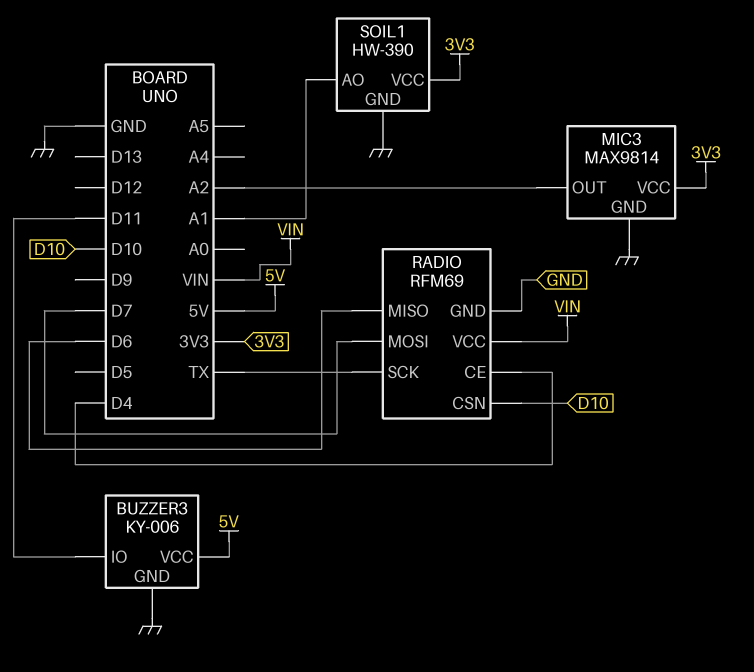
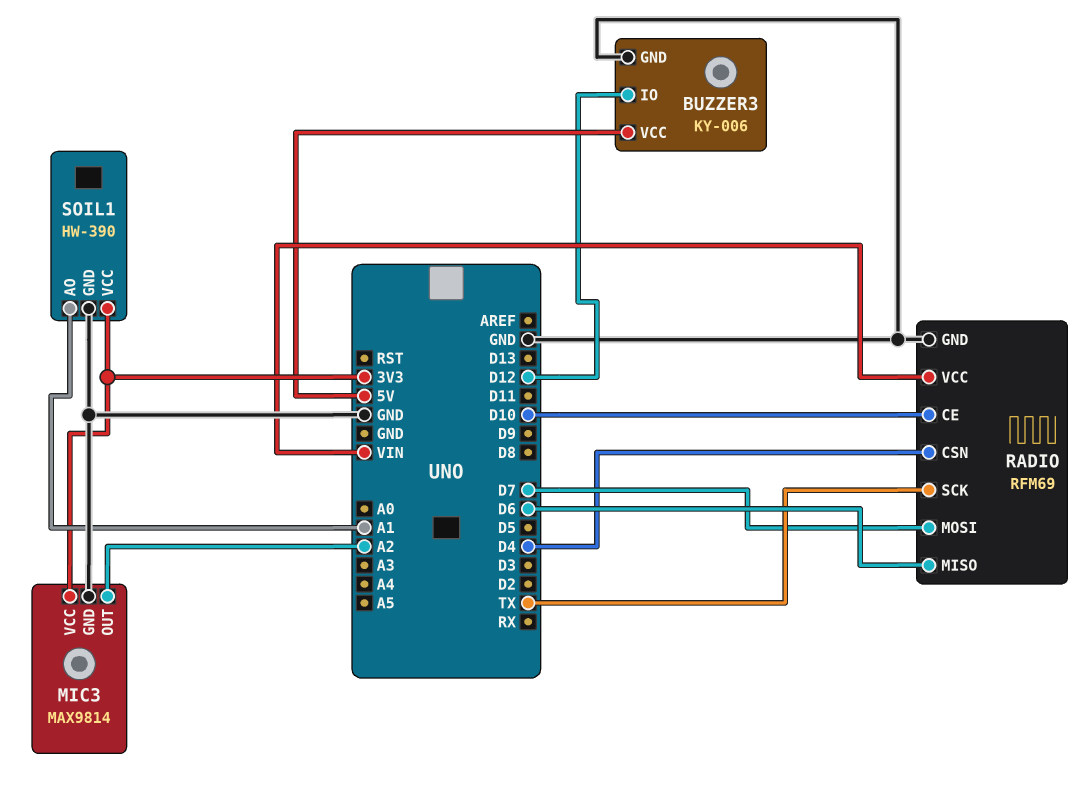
BUZZER3 pin IO: D11 -> D12
RADIO pin CE: D4 -> D10
RADIO pin CSN: D10 -> D4

